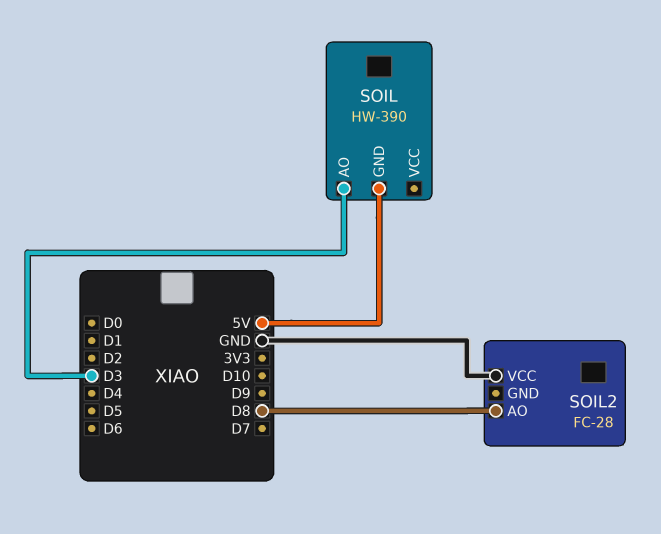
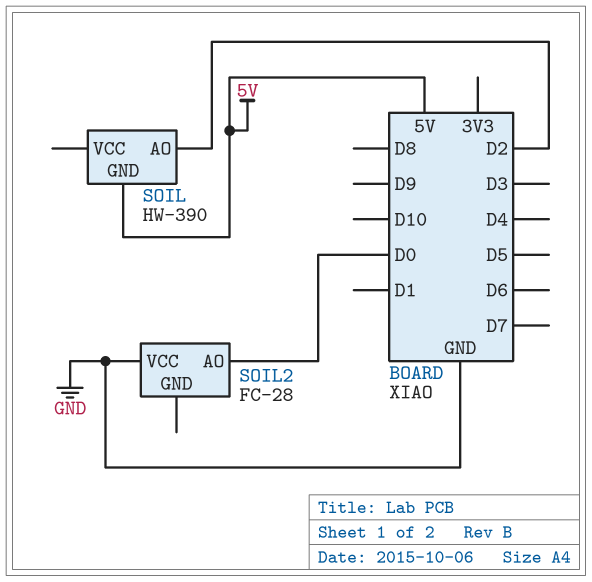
SOIL pin AO: D3 -> D2
SOIL2 pin AO: D8 -> D0

